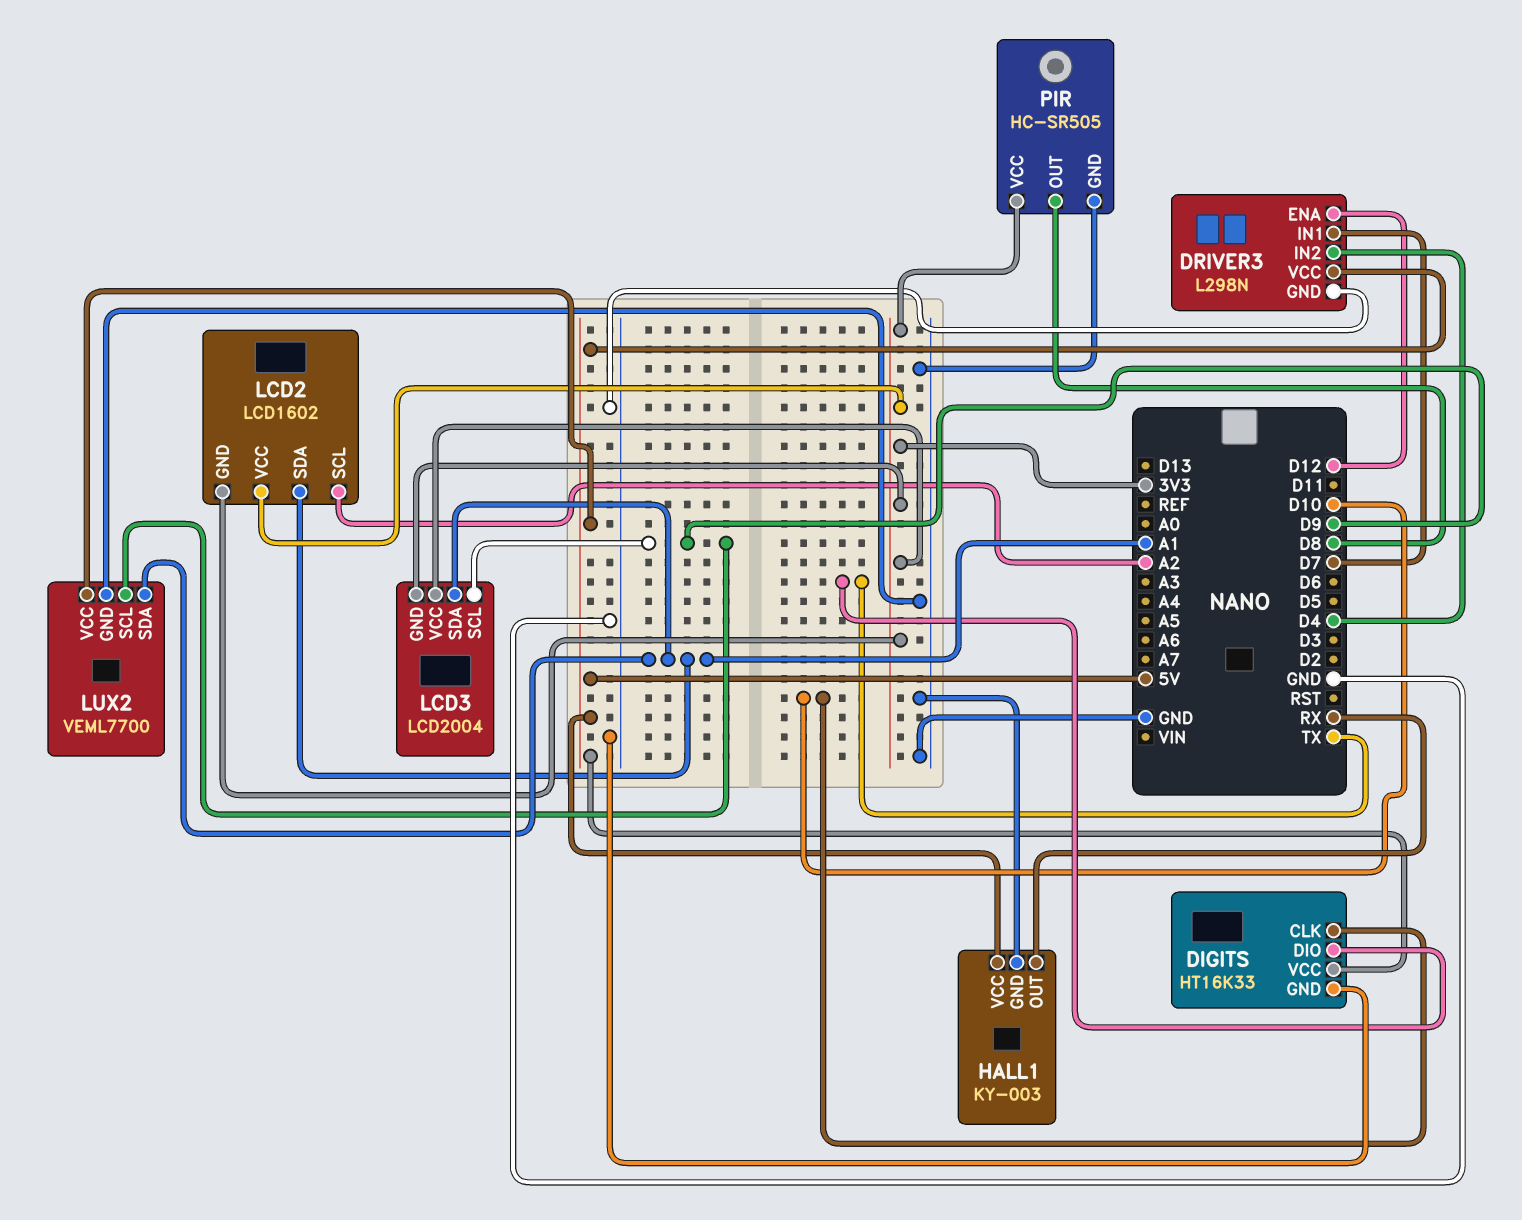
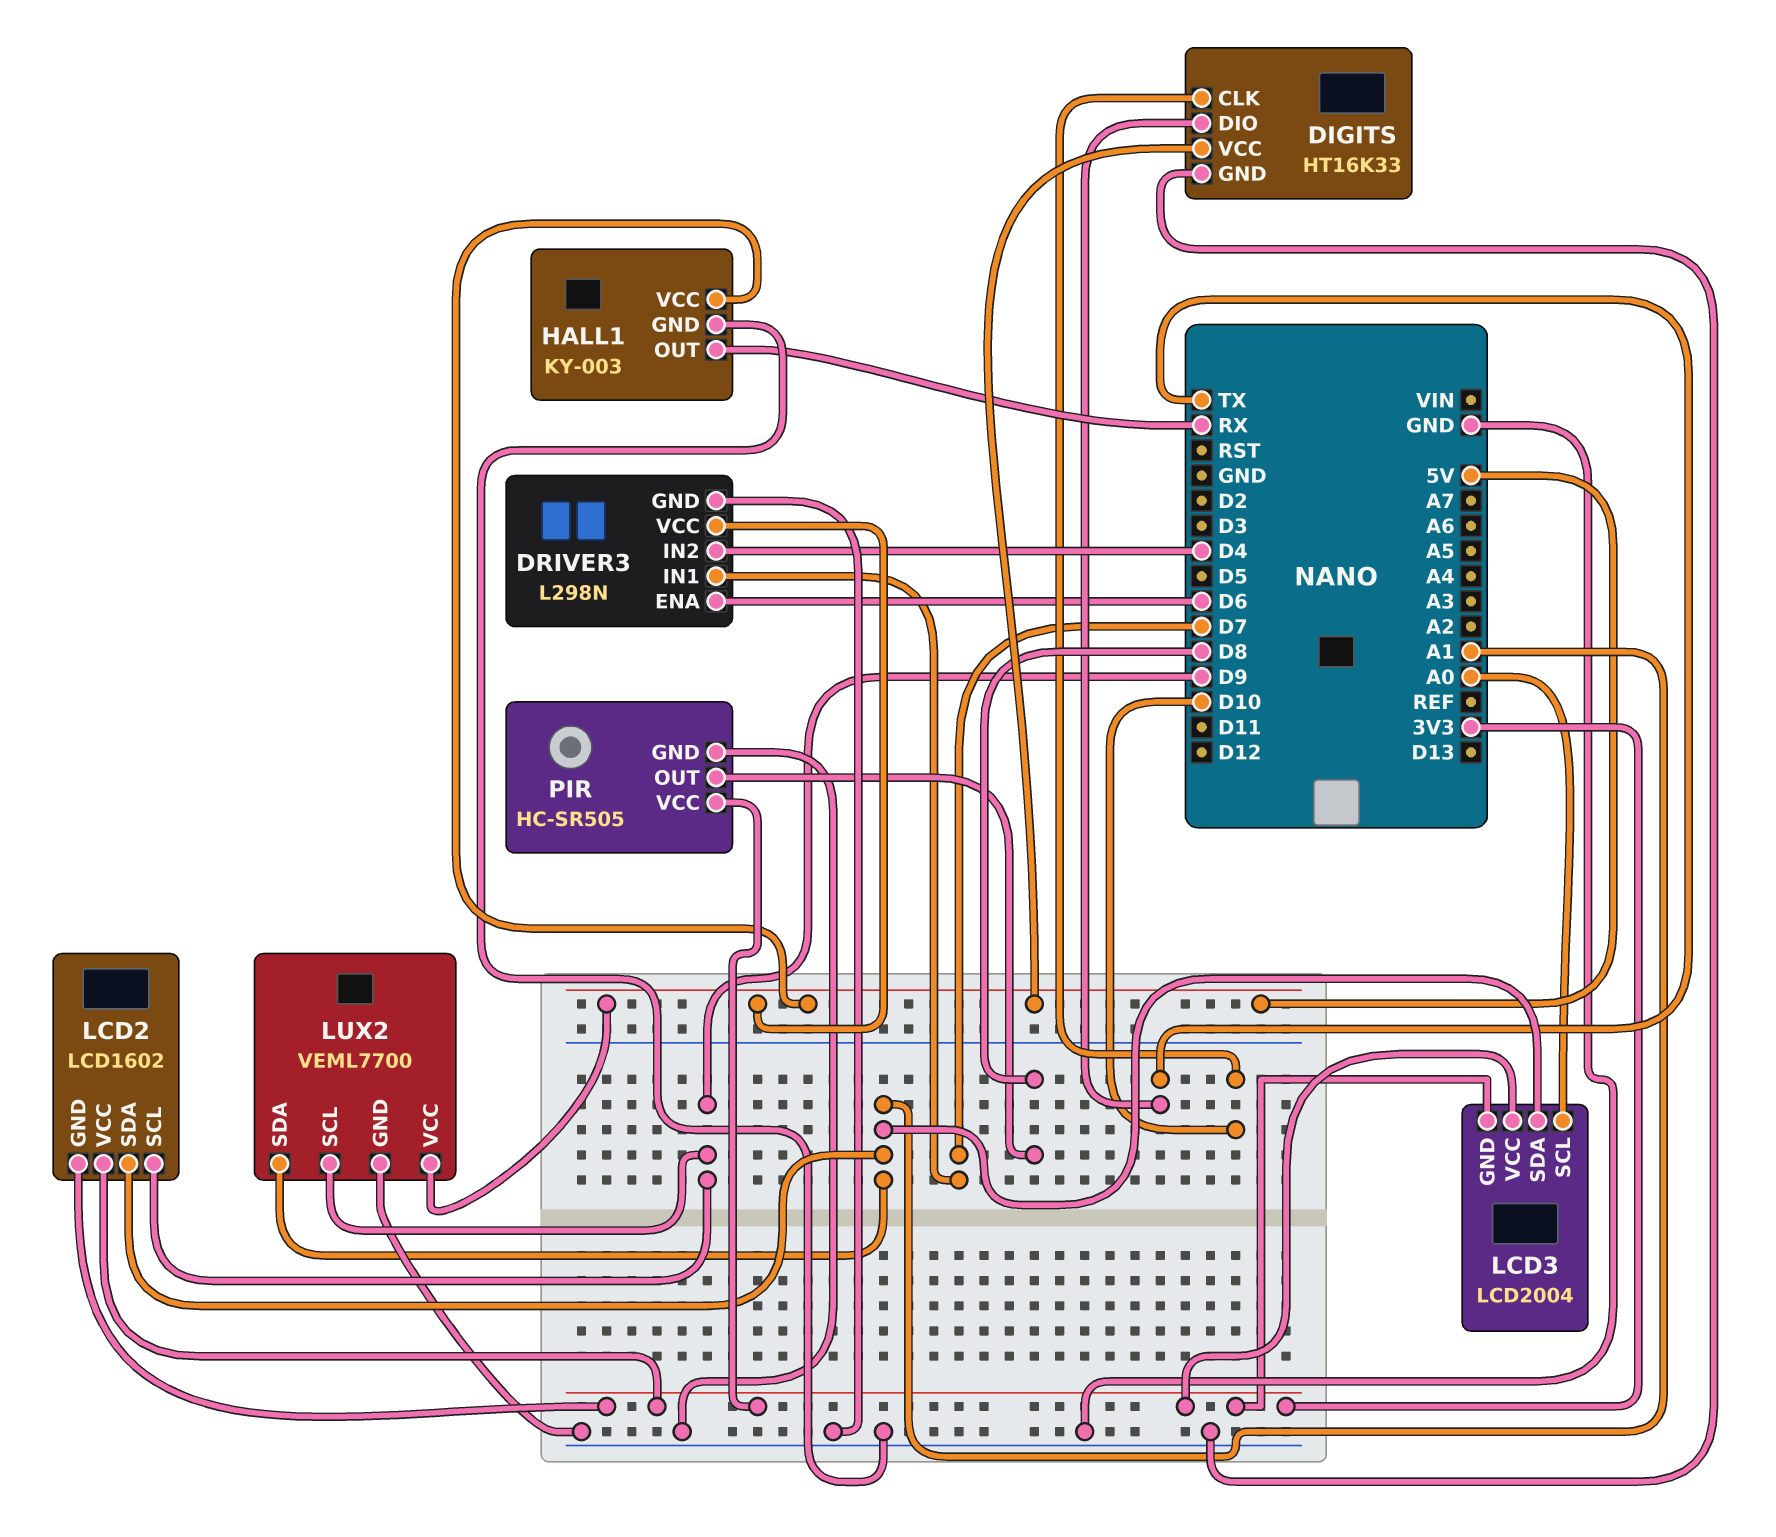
DRIVER3 pin ENA: D12 -> D6
LCD2 pin SCL: A2 -> D9
LCD3 pin SCL: D9 -> A0

